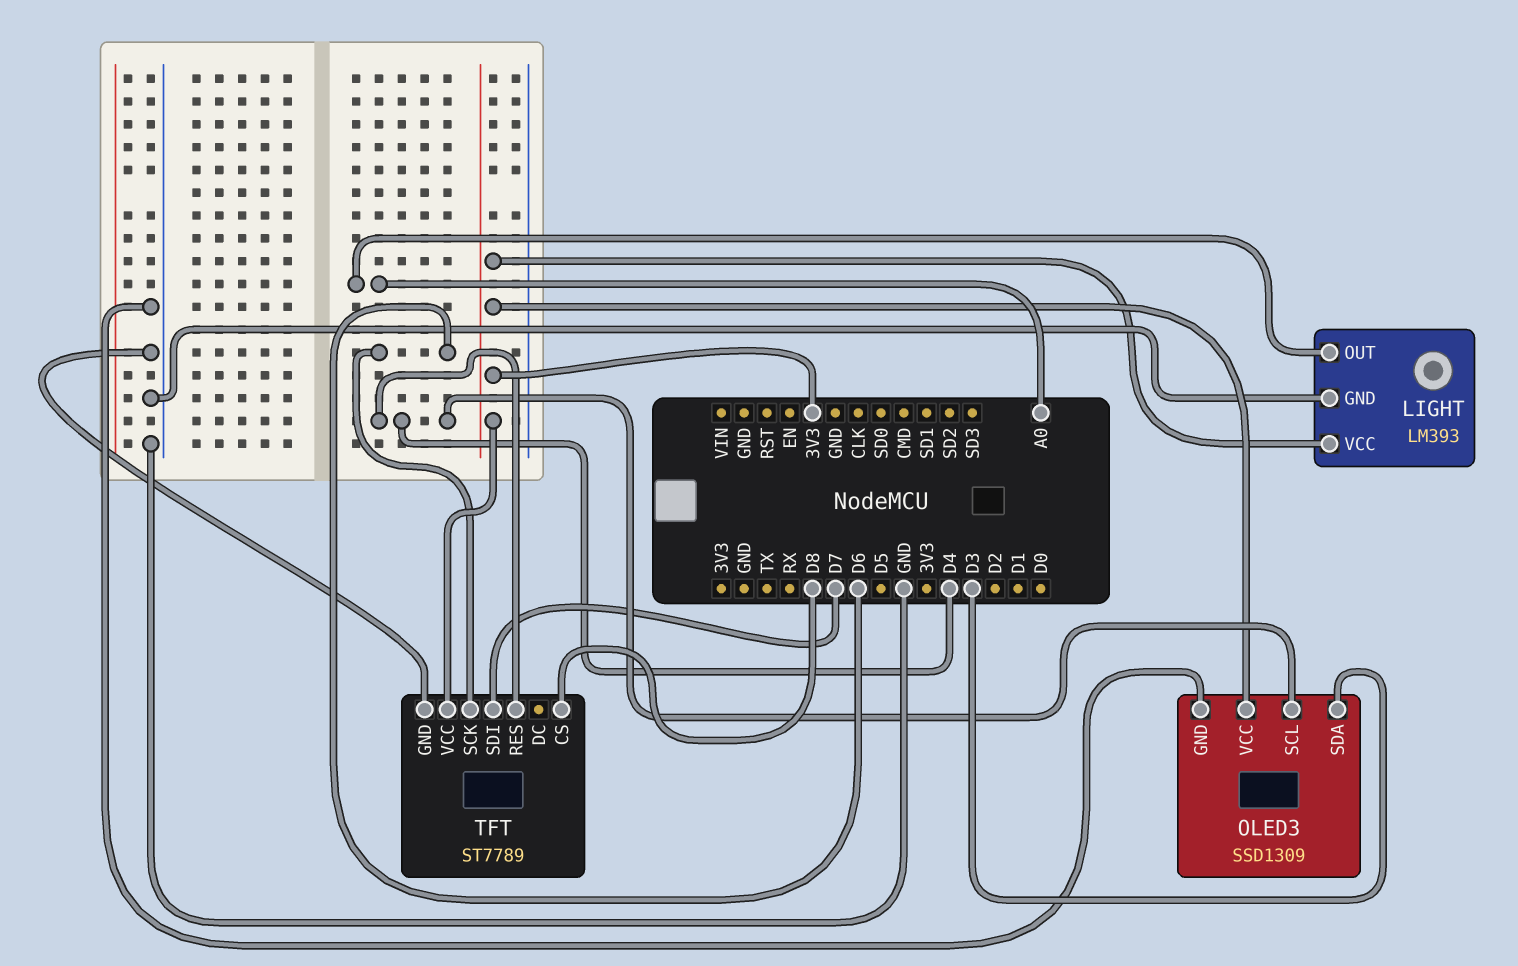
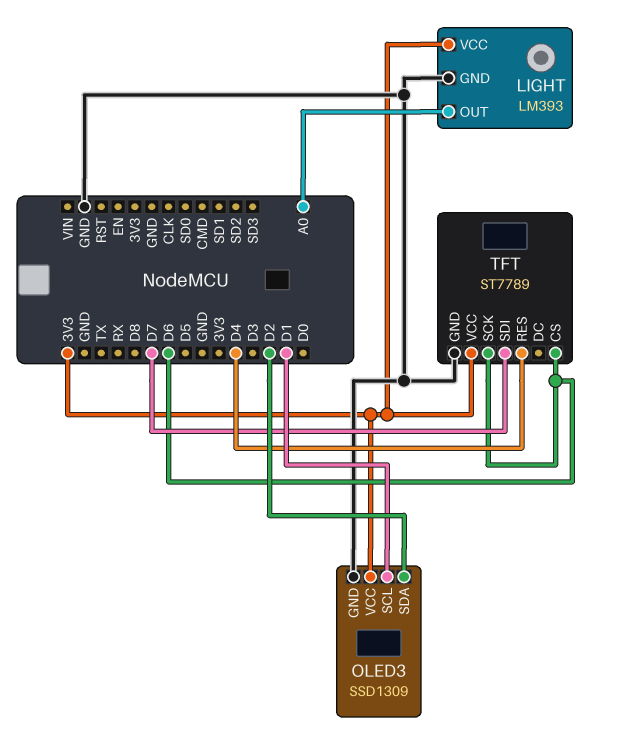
OLED3 pin SCL: D4 -> D1
OLED3 pin SDA: D3 -> D2
TFT pin CS: D8 -> D6

